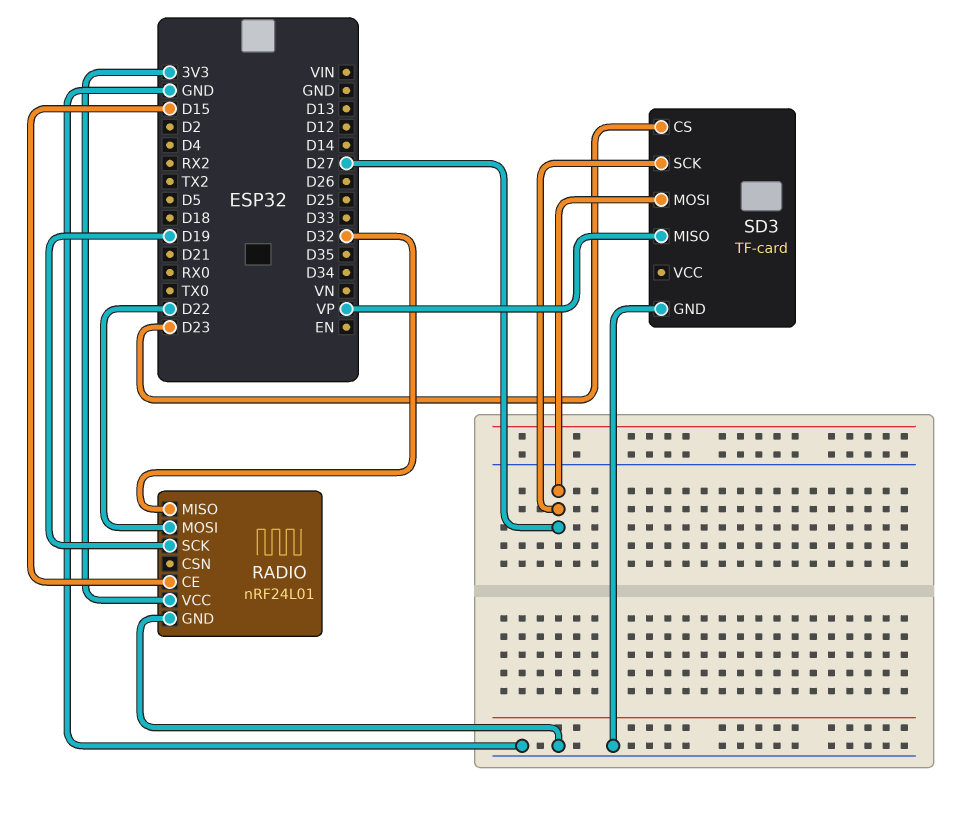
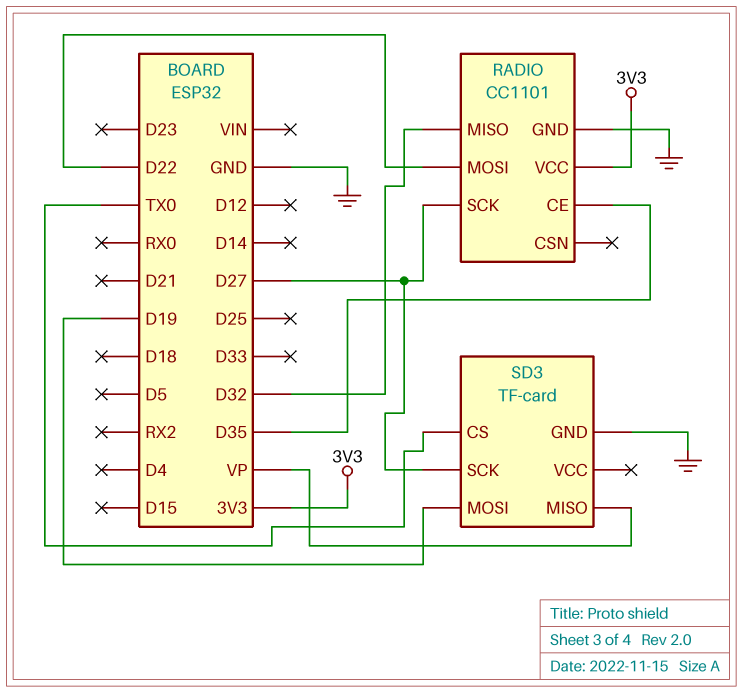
RADIO: nRF24L01 -> CC1101
RADIO pin CE: D15 -> D35
RADIO pin SCK: D19 -> D27
SD3 pin CS: D23 -> TX0
SD3 pin MOSI: D27 -> D19

